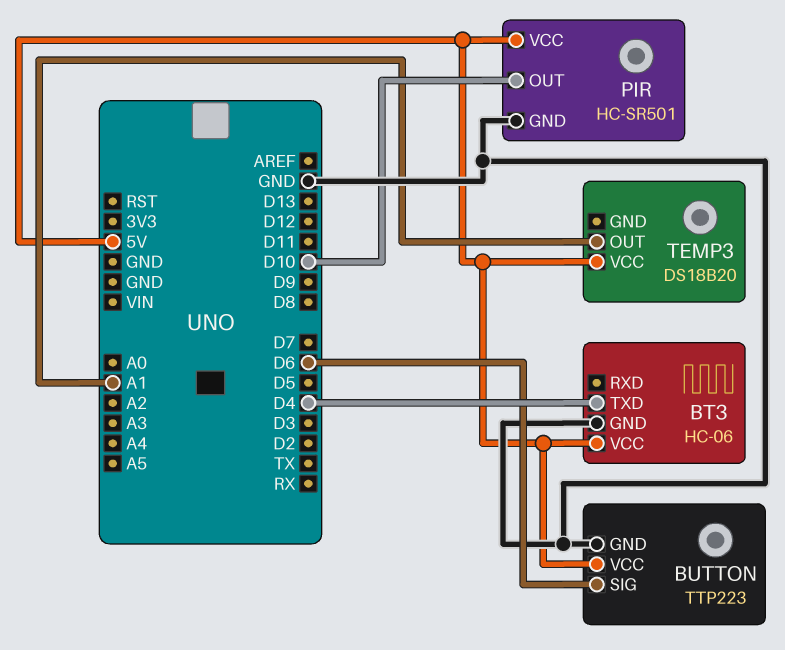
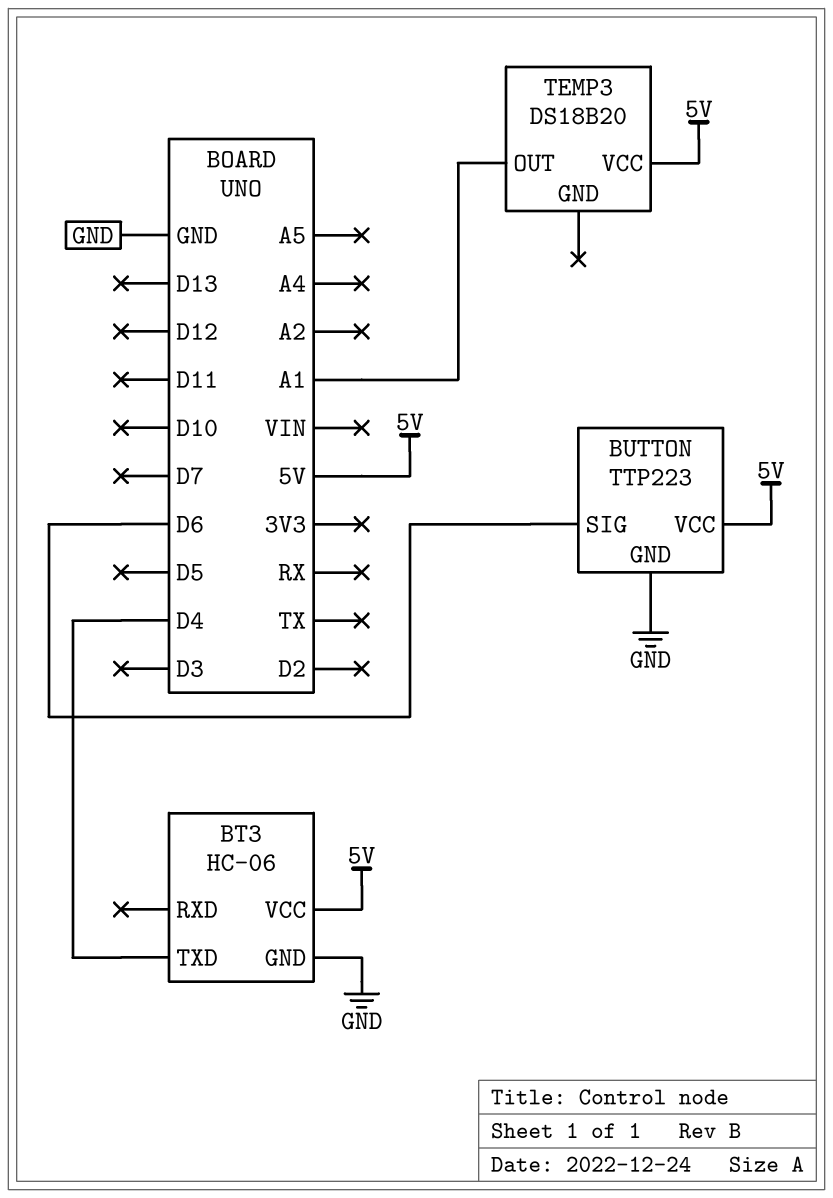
PIR: HC-SR501 -> none
PIR pin GND: GND -> none
PIR pin OUT: D10 -> none
PIR pin VCC: 5V -> none

